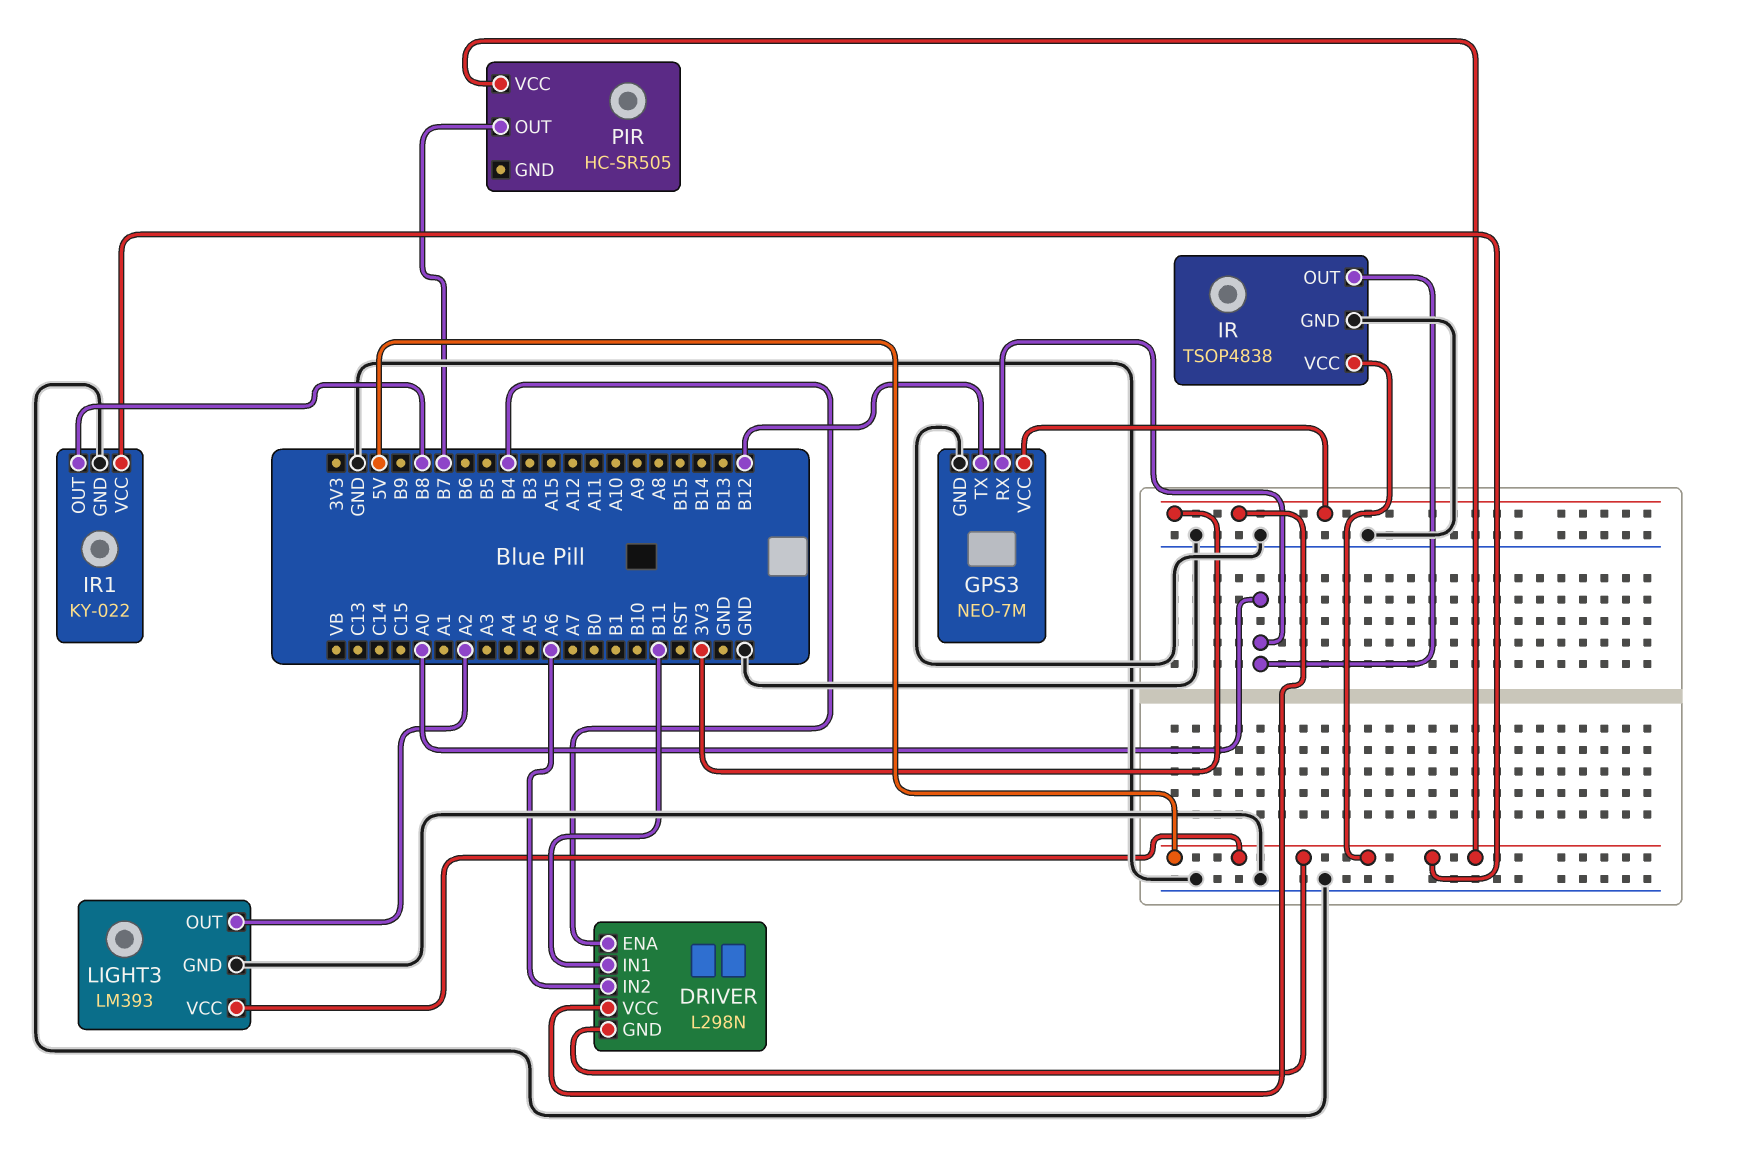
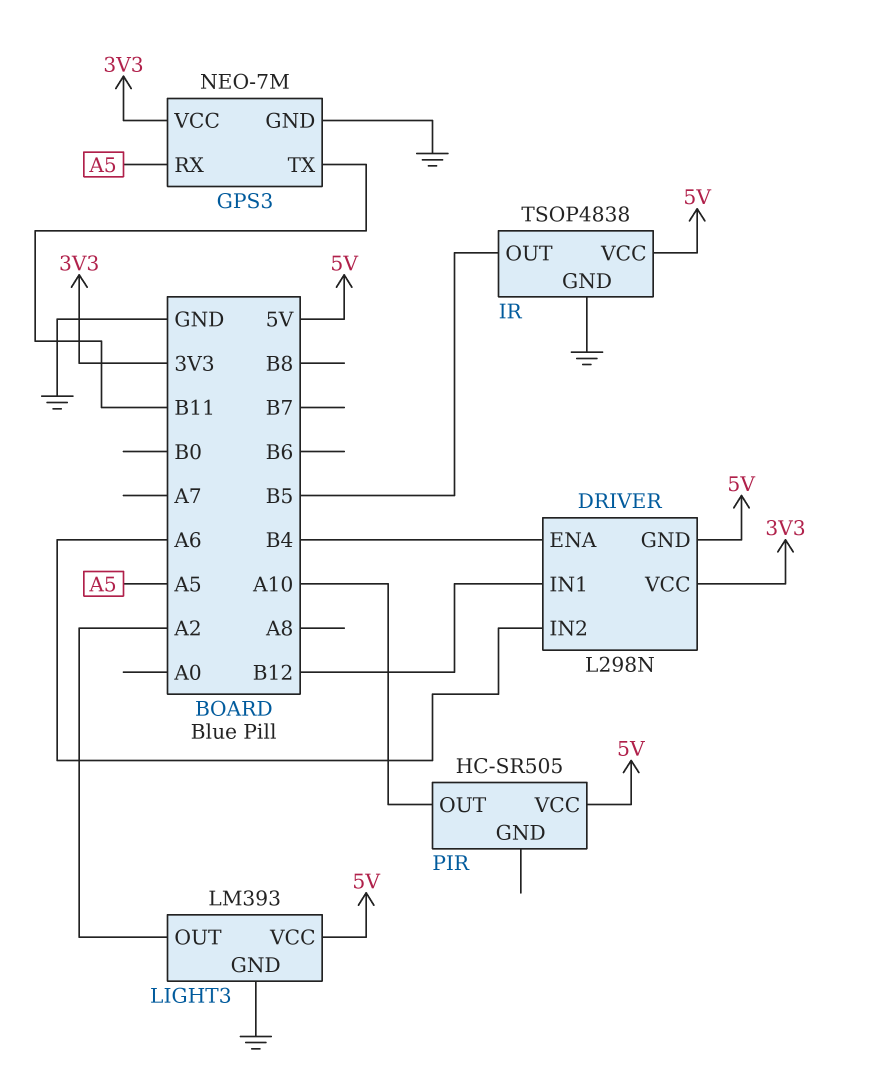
DRIVER pin IN1: B11 -> B12
GPS3 pin RX: A0 -> A5
GPS3 pin TX: B12 -> B11
IR pin OUT: A0 -> B5
IR1: KY-022 -> none
IR1 pin GND: GND -> none
IR1 pin OUT: B8 -> none
IR1 pin VCC: 5V -> none
PIR pin OUT: B7 -> A10

